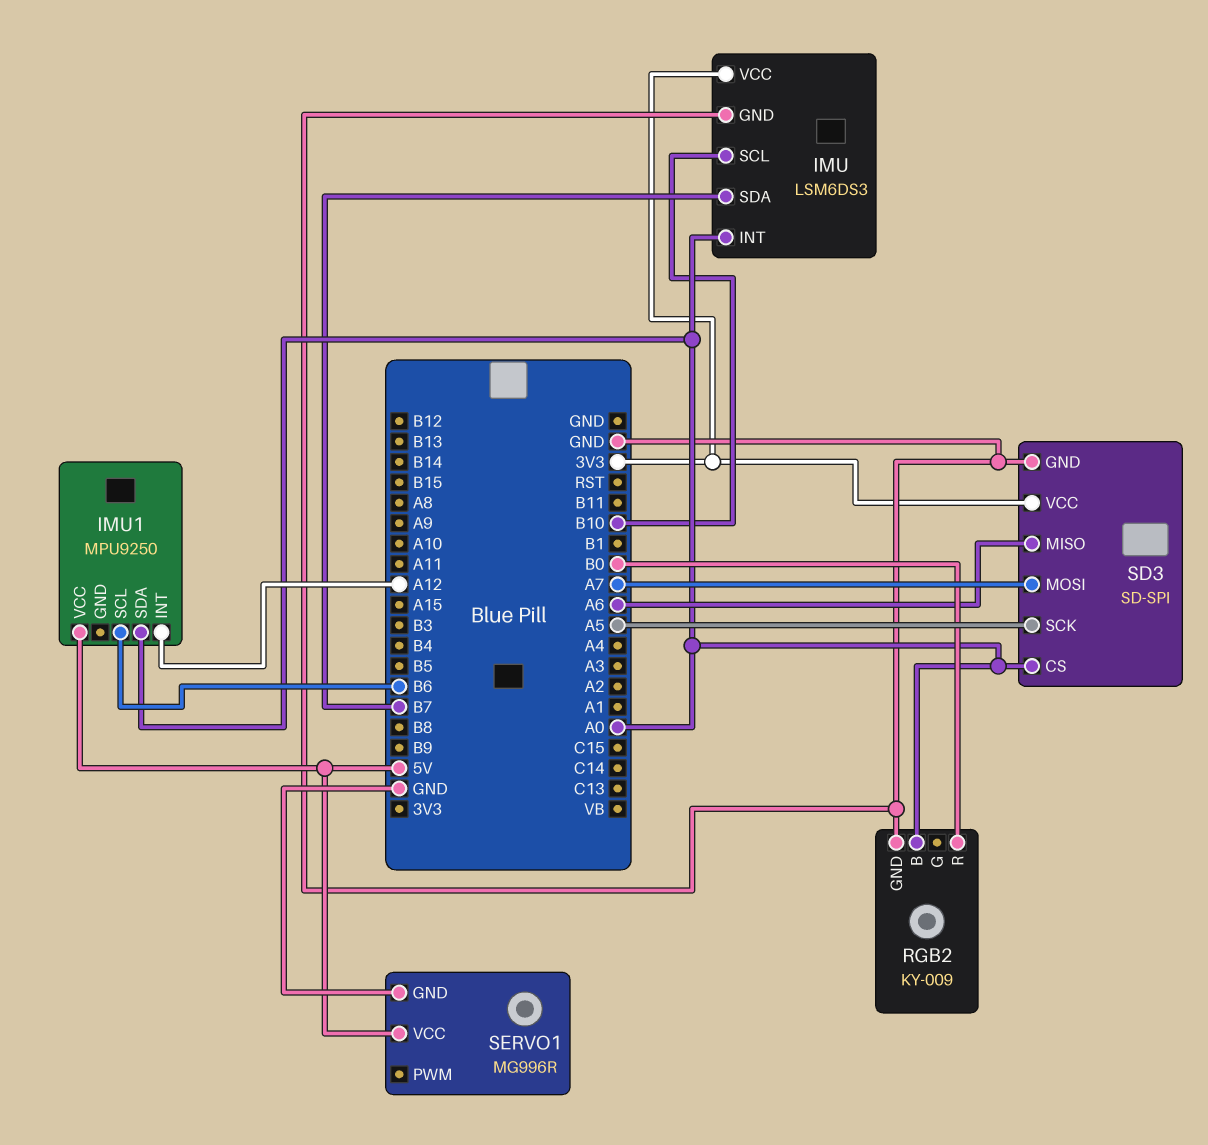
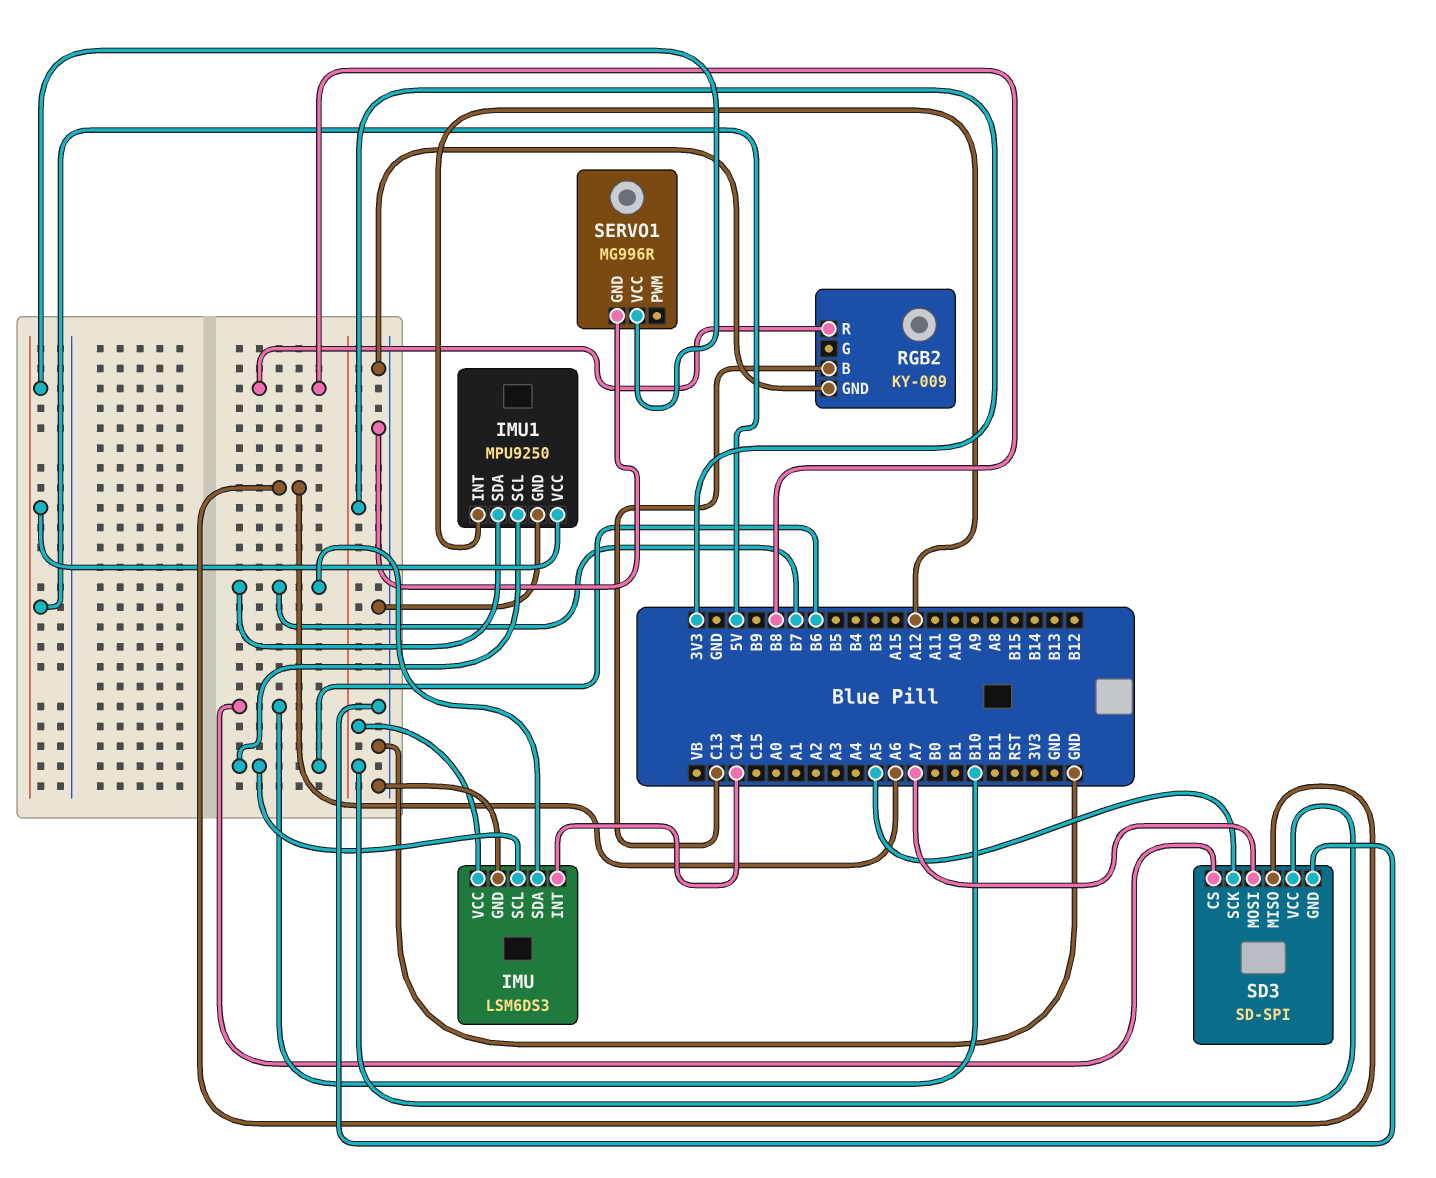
IMU pin INT: A0 -> C14
IMU pin SCL: B10 -> B6
IMU1 pin GND: none -> GND
IMU1 pin SDA: A0 -> B7
RGB2 pin B: A0 -> C13
RGB2 pin R: B0 -> B8
SD3 pin CS: A0 -> B10

